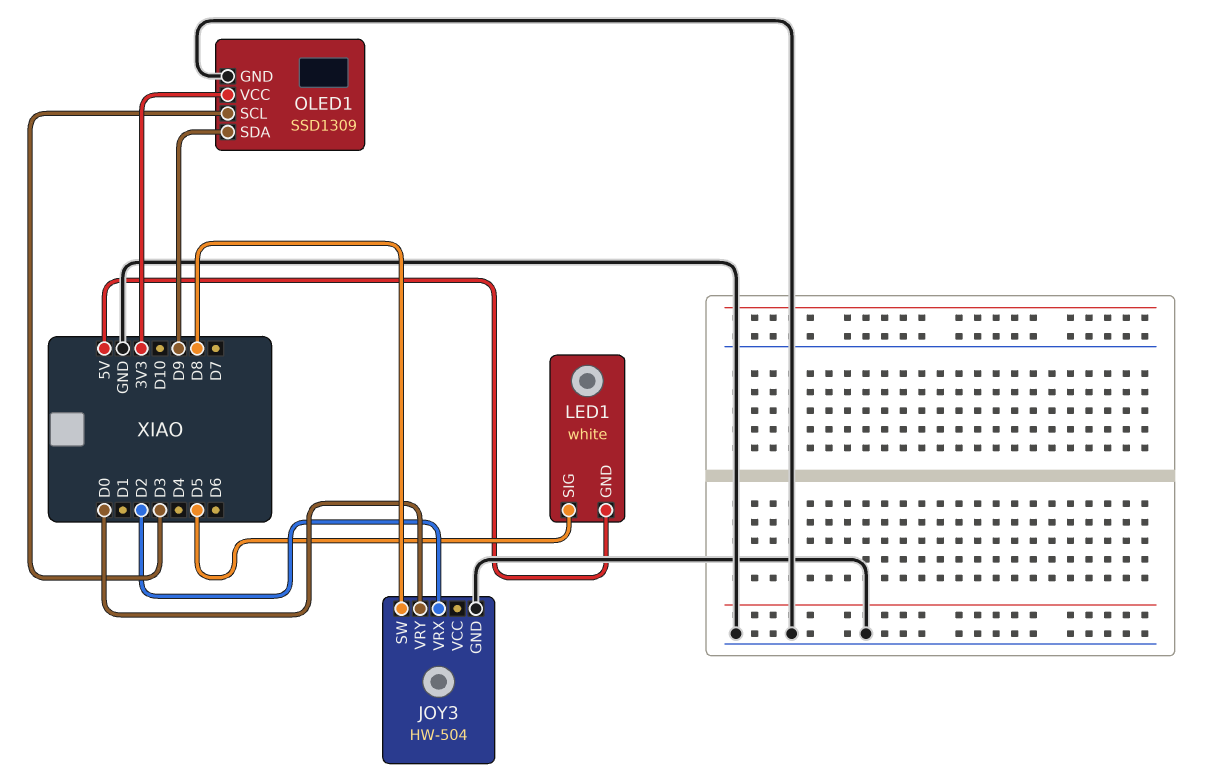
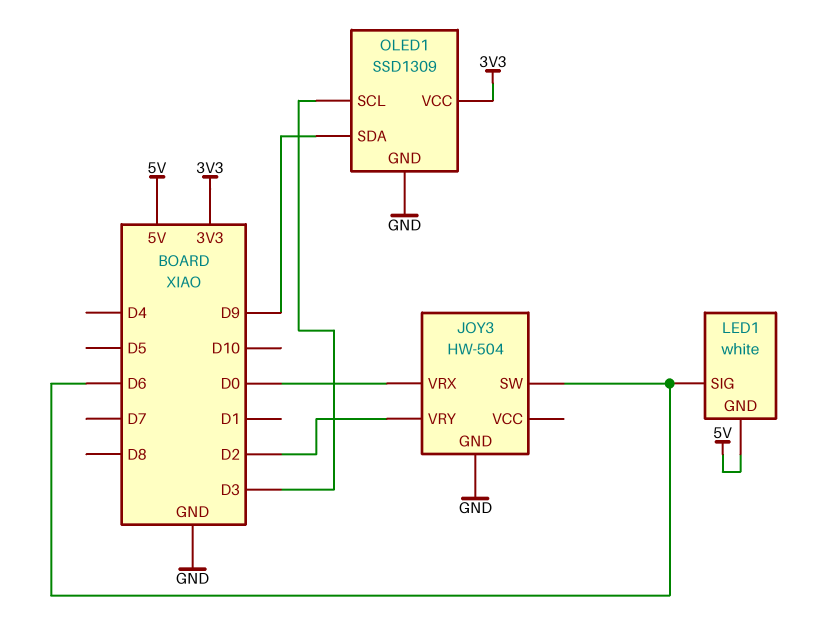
JOY3 pin SW: D8 -> D6
JOY3 pin VRX: D2 -> D0
JOY3 pin VRY: D0 -> D2
LED1 pin SIG: D5 -> D6

